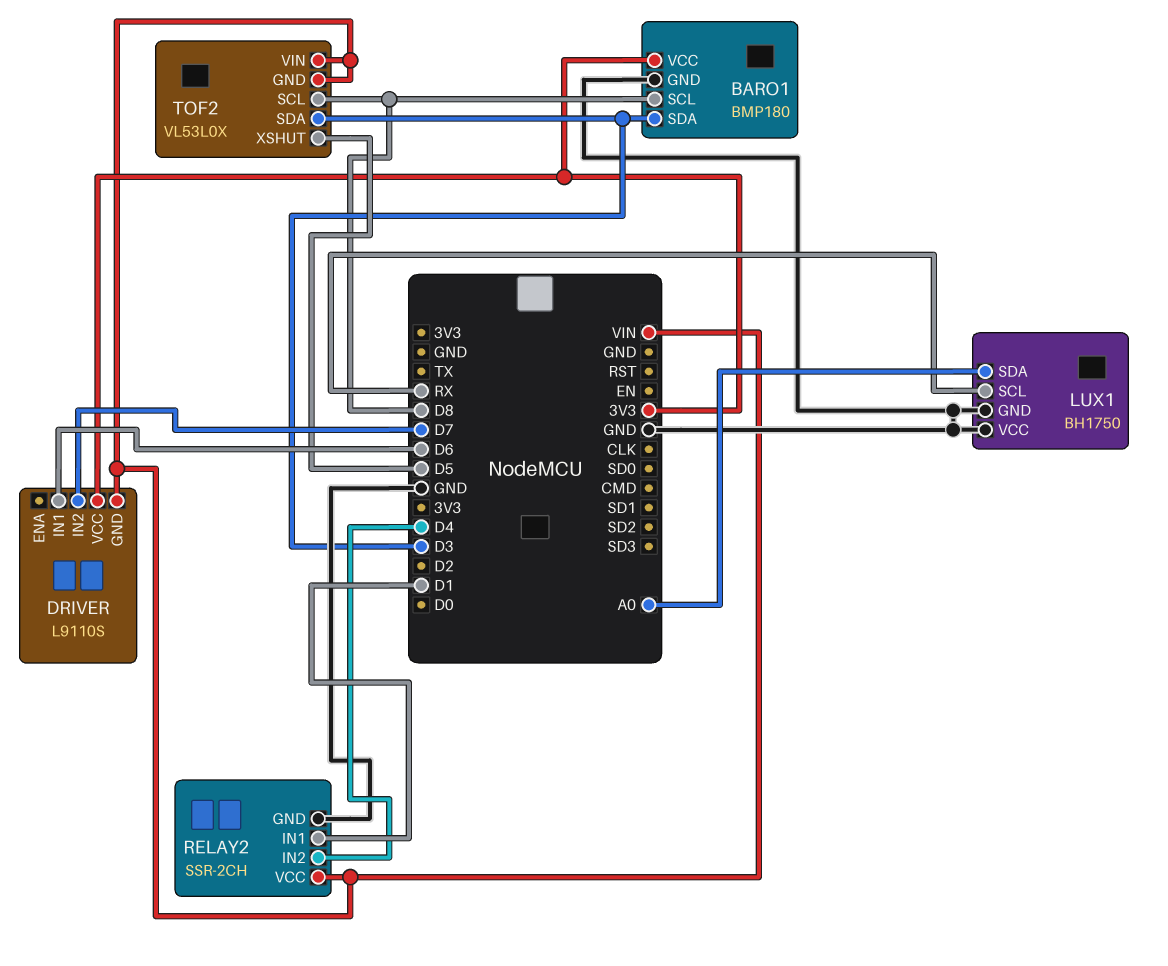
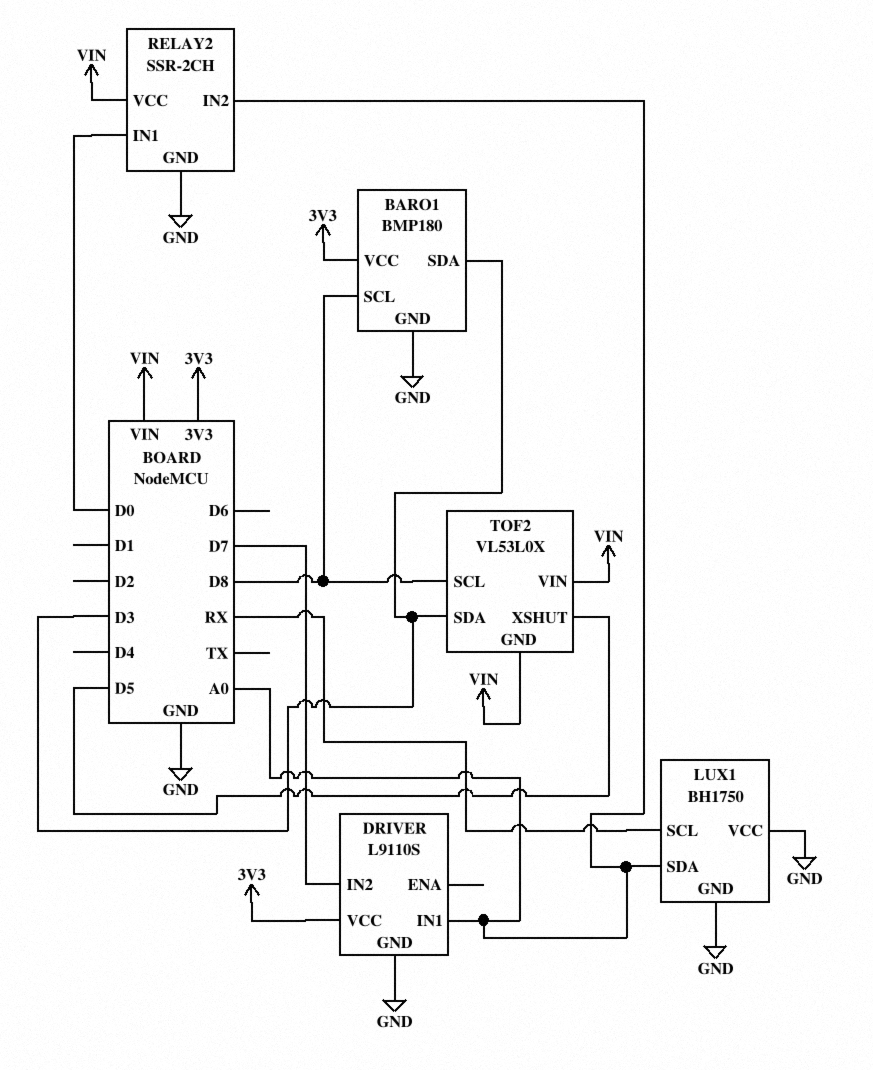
DRIVER pin GND: VIN -> GND
DRIVER pin IN1: D6 -> A0
RELAY2 pin IN1: D1 -> D0
RELAY2 pin IN2: D4 -> A0

